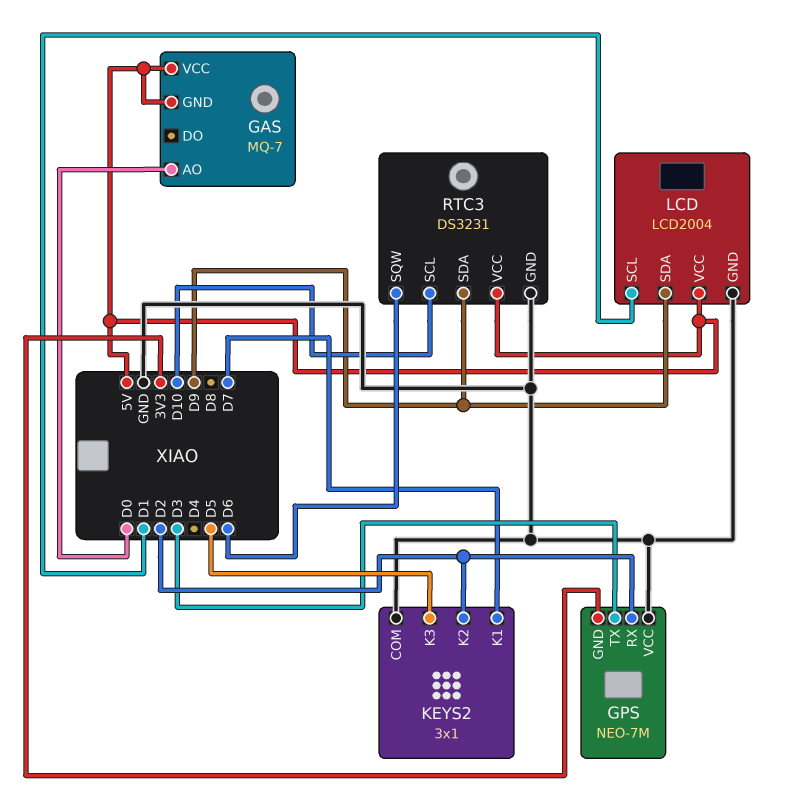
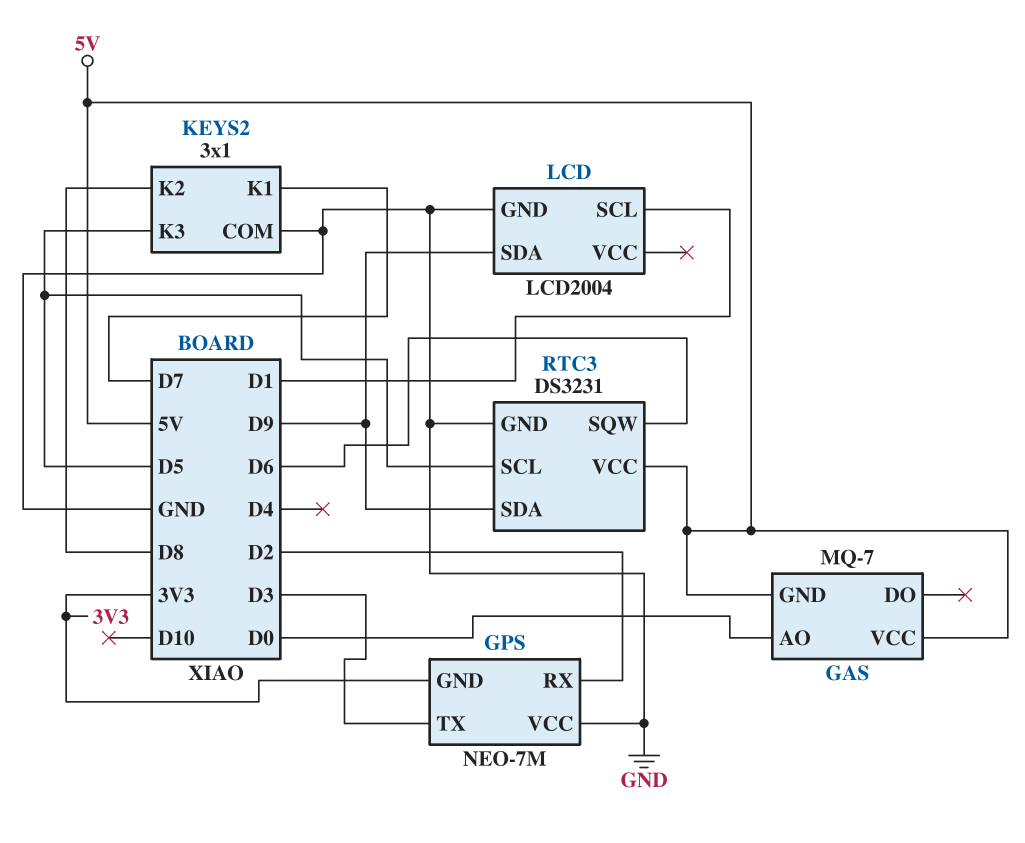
KEYS2 pin K2: D2 -> D8
LCD pin VCC: 5V -> none
RTC3 pin SCL: D10 -> D5

